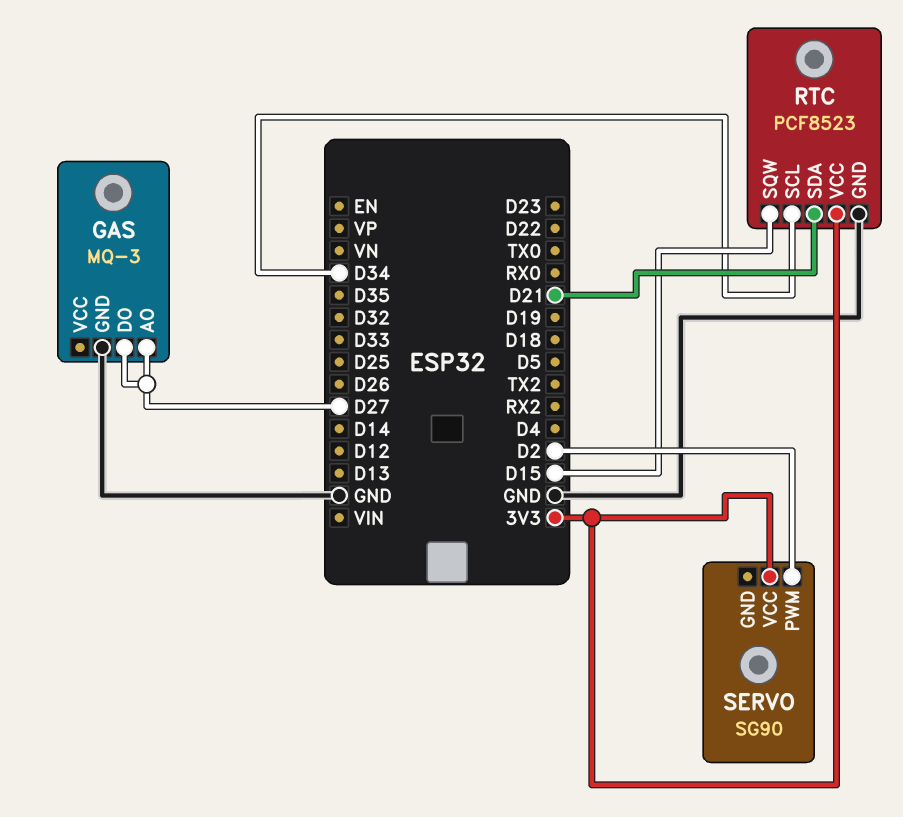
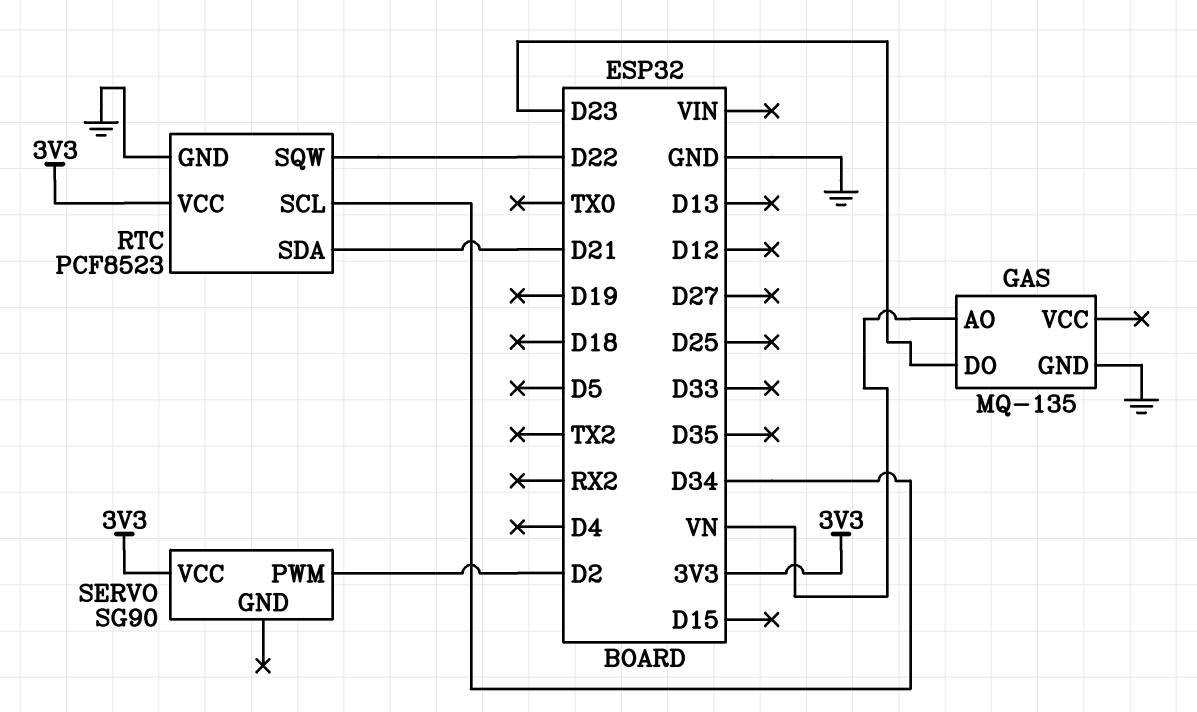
GAS: MQ-3 -> MQ-135
GAS pin AO: D27 -> VN
GAS pin DO: D27 -> D23
RTC pin SQW: D15 -> D22

